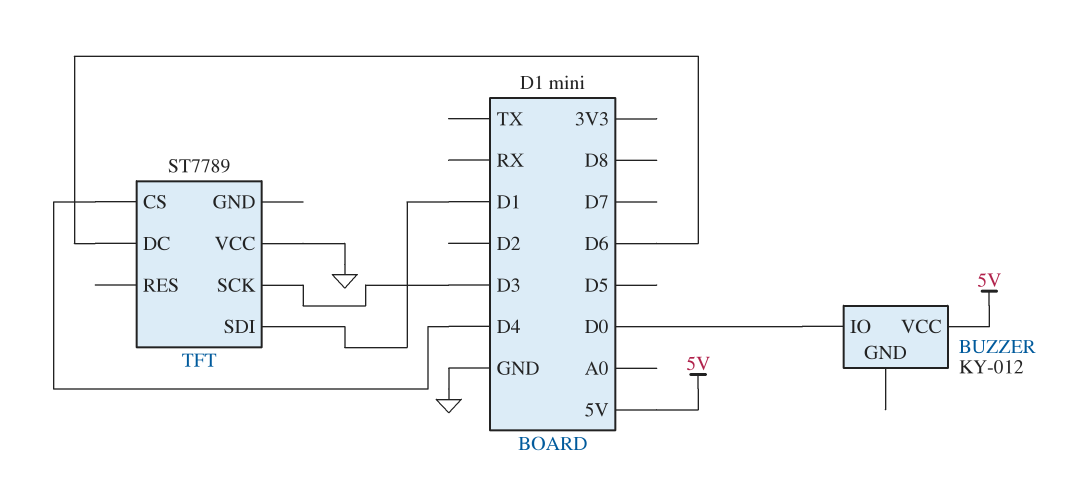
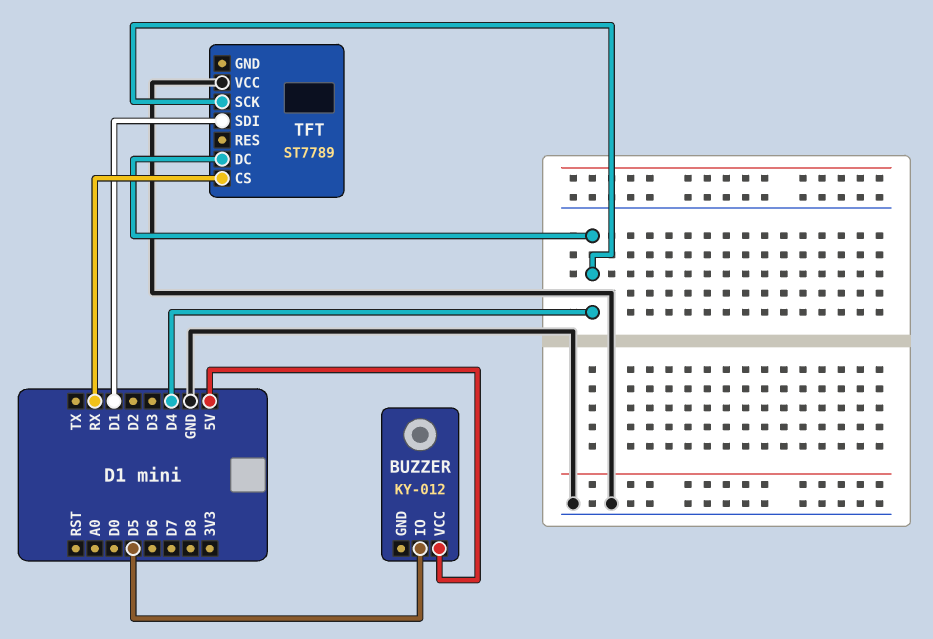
BUZZER pin IO: D0 -> D5
TFT pin CS: D4 -> RX
TFT pin DC: D6 -> D4
TFT pin SCK: D3 -> D4

